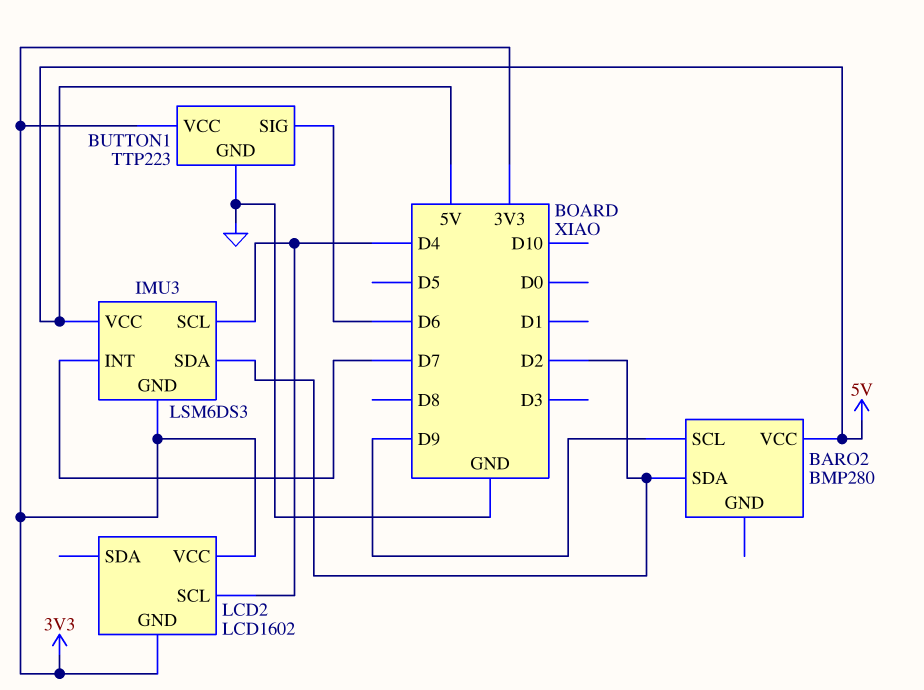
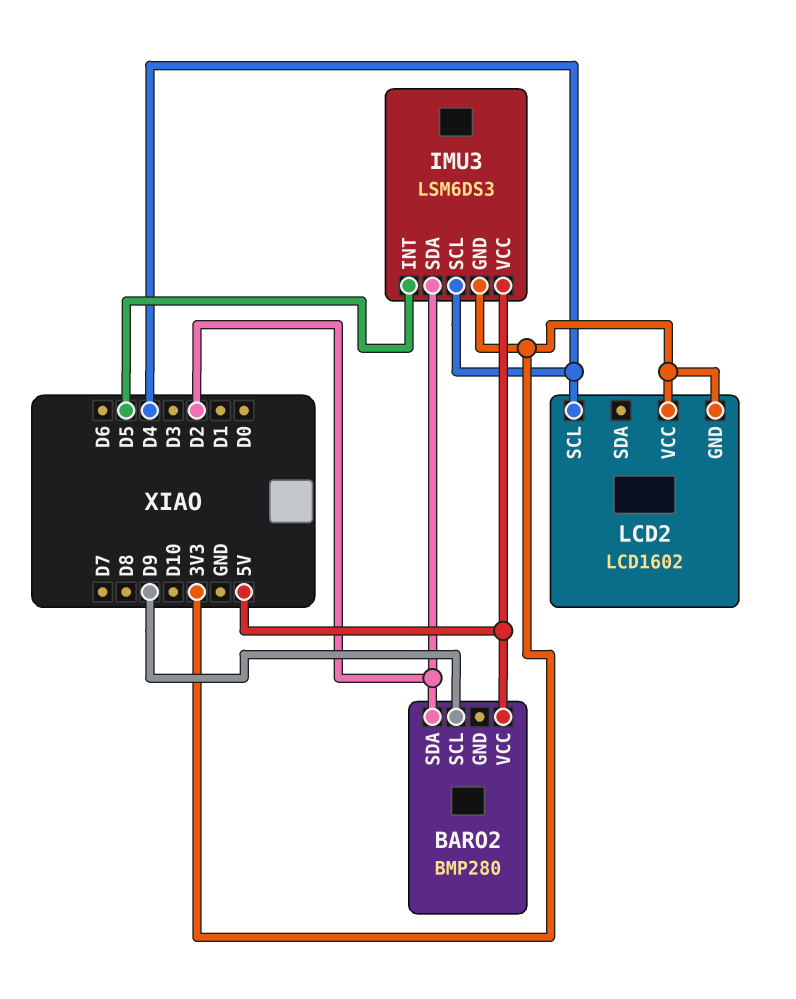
BUTTON1: TTP223 -> none
BUTTON1 pin GND: GND -> none
BUTTON1 pin SIG: D6 -> none
BUTTON1 pin VCC: 3V3 -> none
IMU3 pin INT: D7 -> D5

